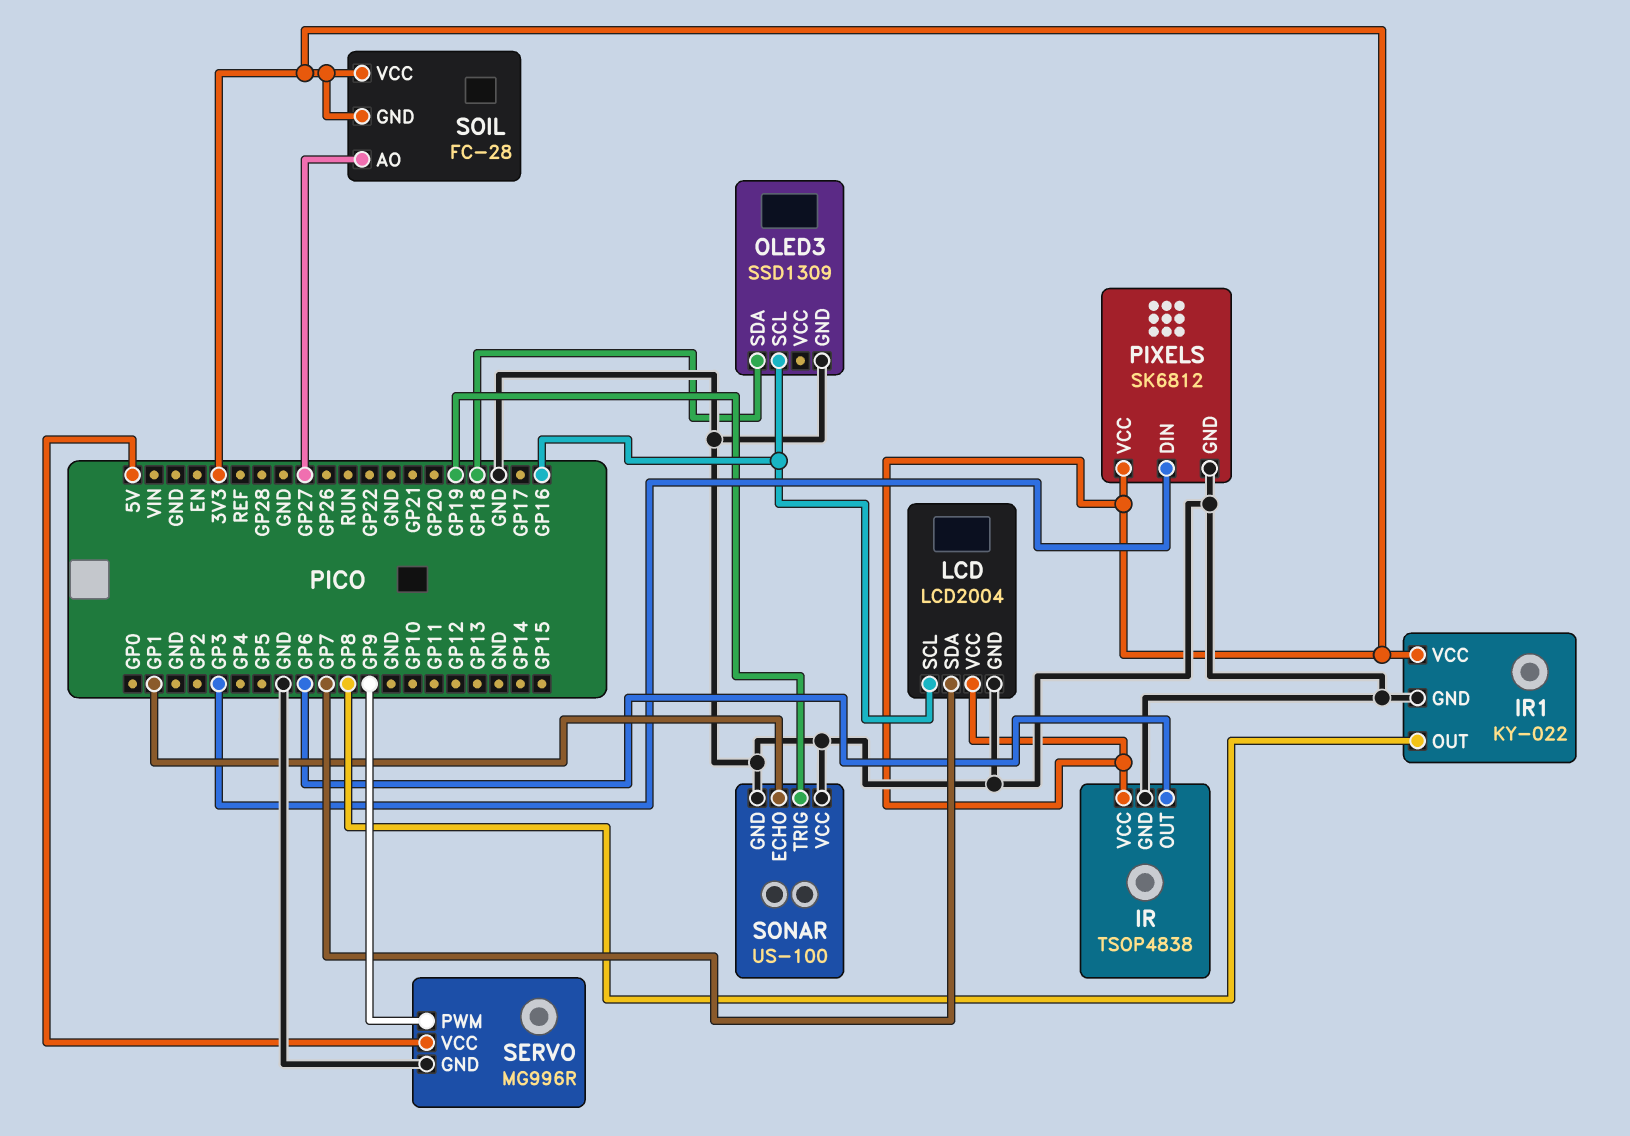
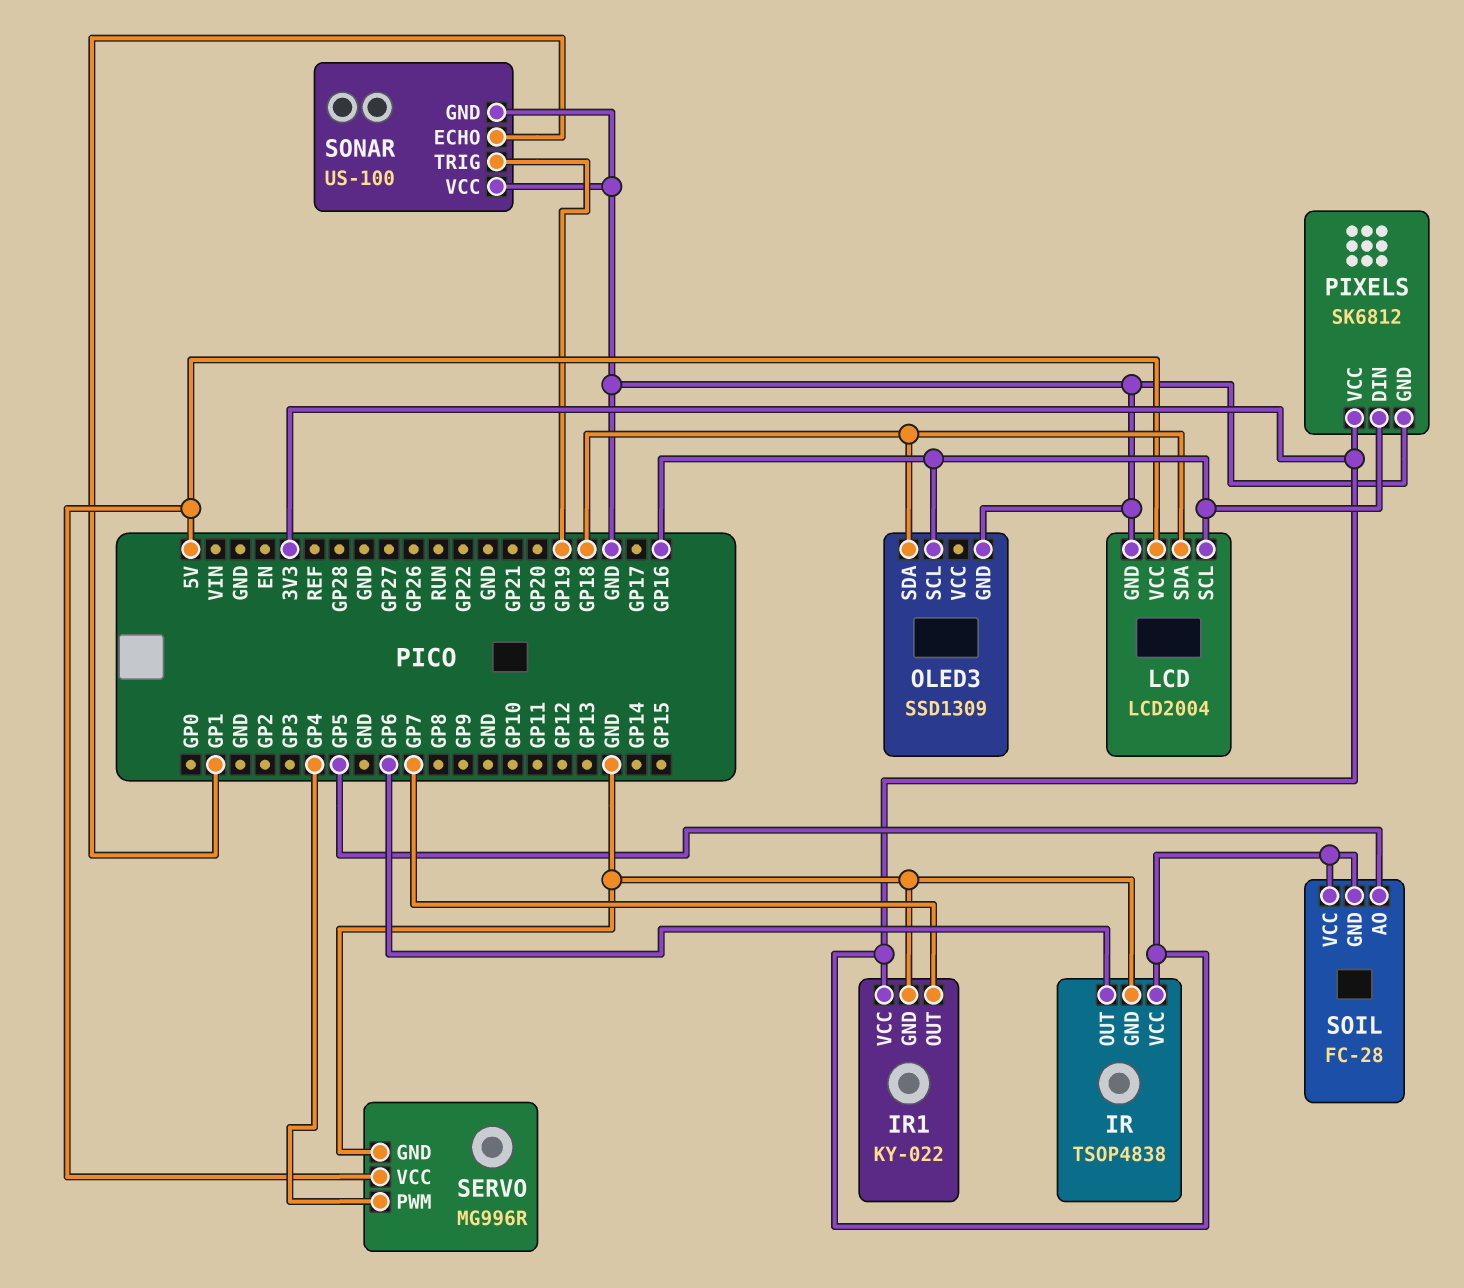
IR1 pin OUT: GP8 -> GP7
LCD pin SDA: GP7 -> GP18
LCD pin VCC: 3V3 -> 5V
PIXELS pin DIN: GP3 -> GP16
SERVO pin PWM: GP9 -> GP4
SOIL pin AO: GP27 -> GP5

